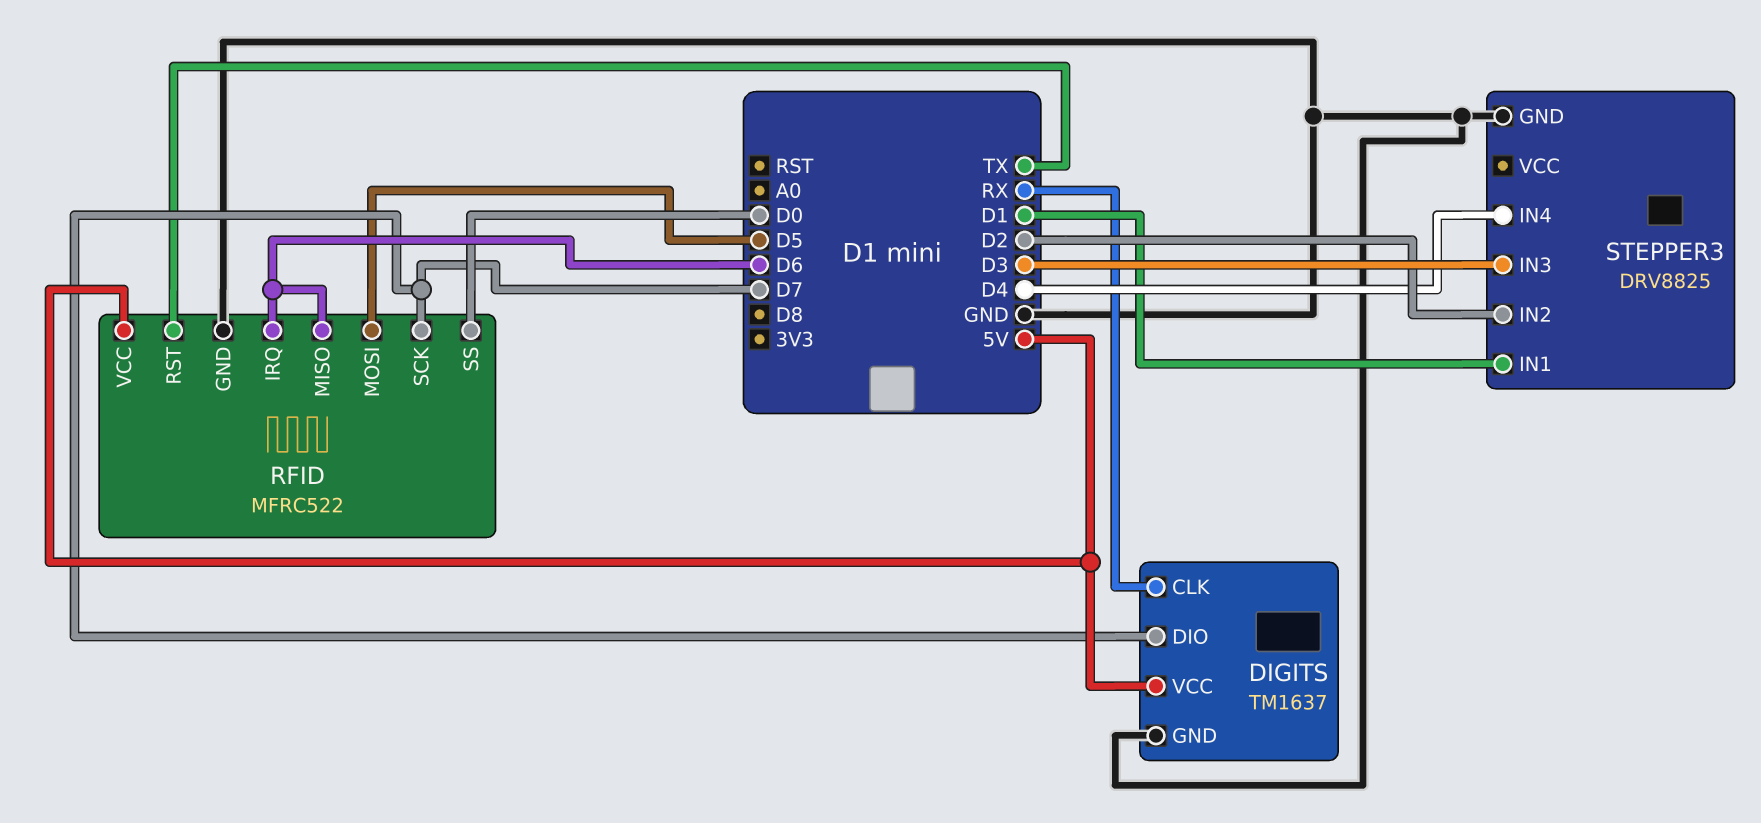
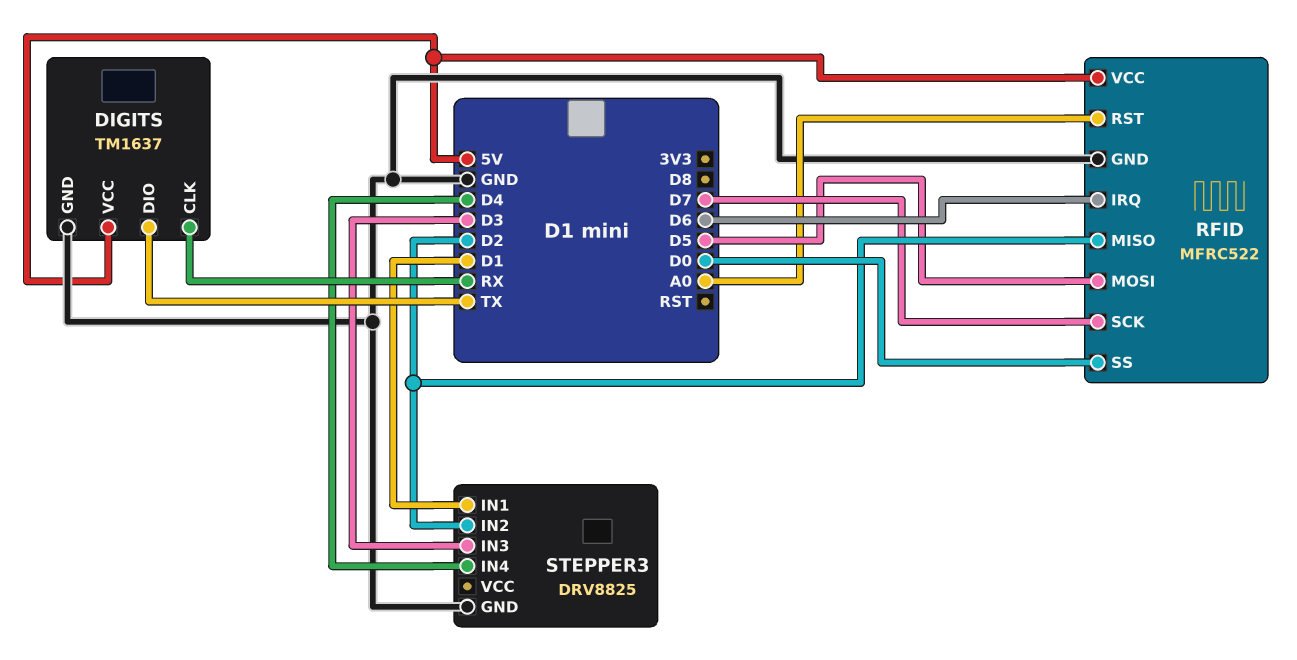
DIGITS pin DIO: D7 -> TX
RFID pin MISO: D6 -> D2
RFID pin RST: TX -> A0

